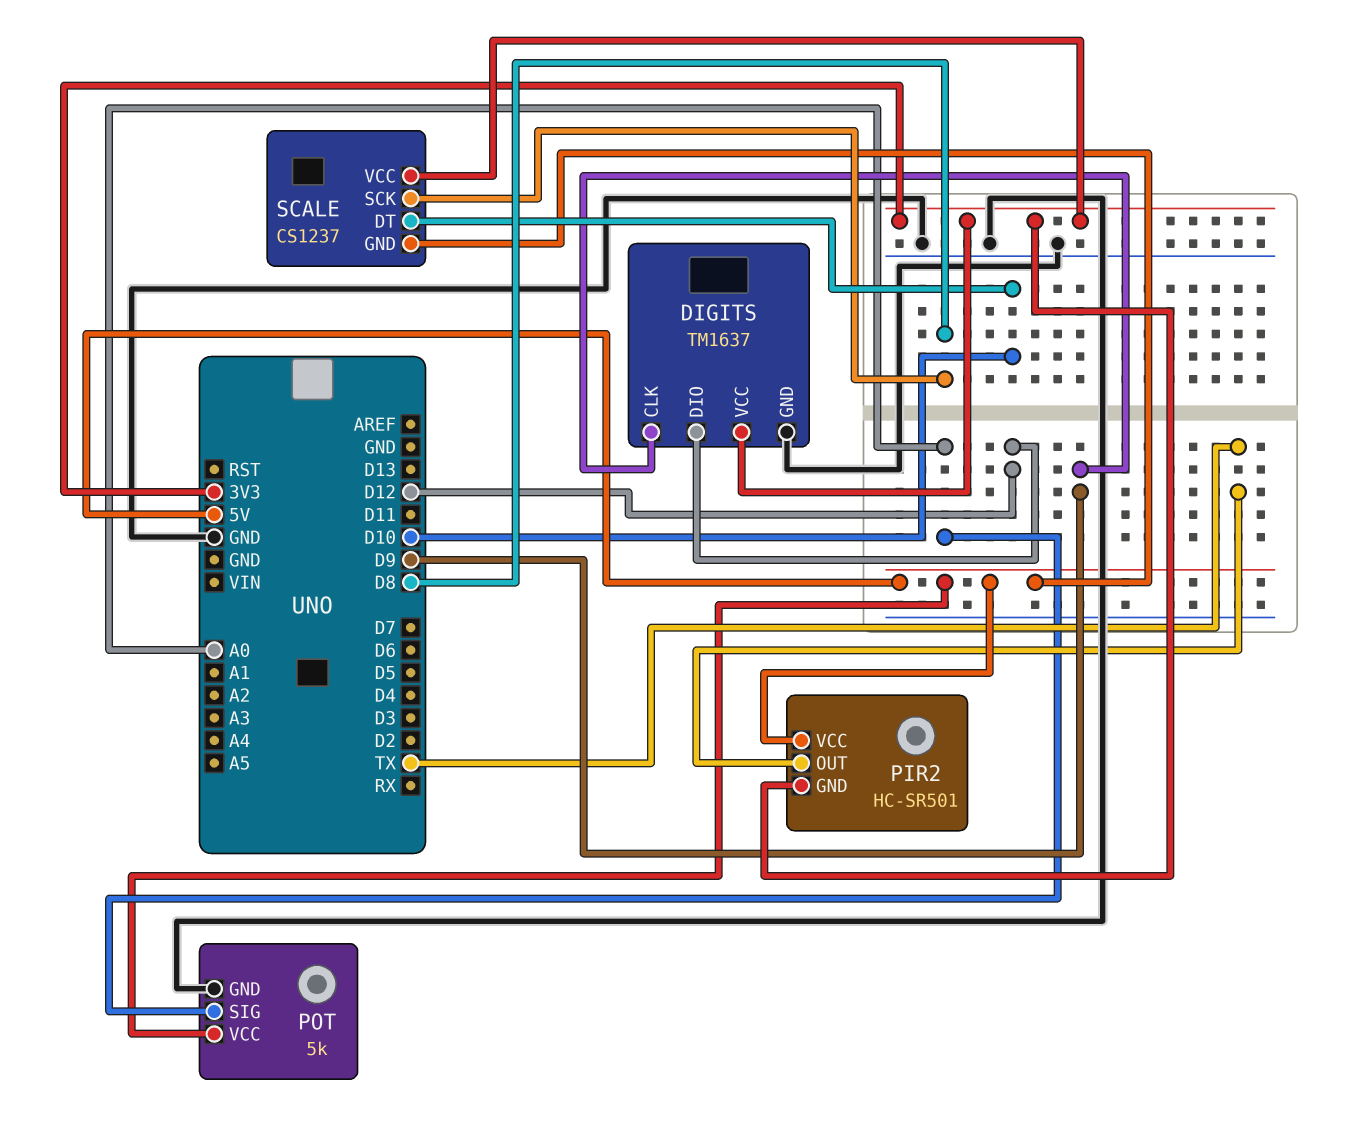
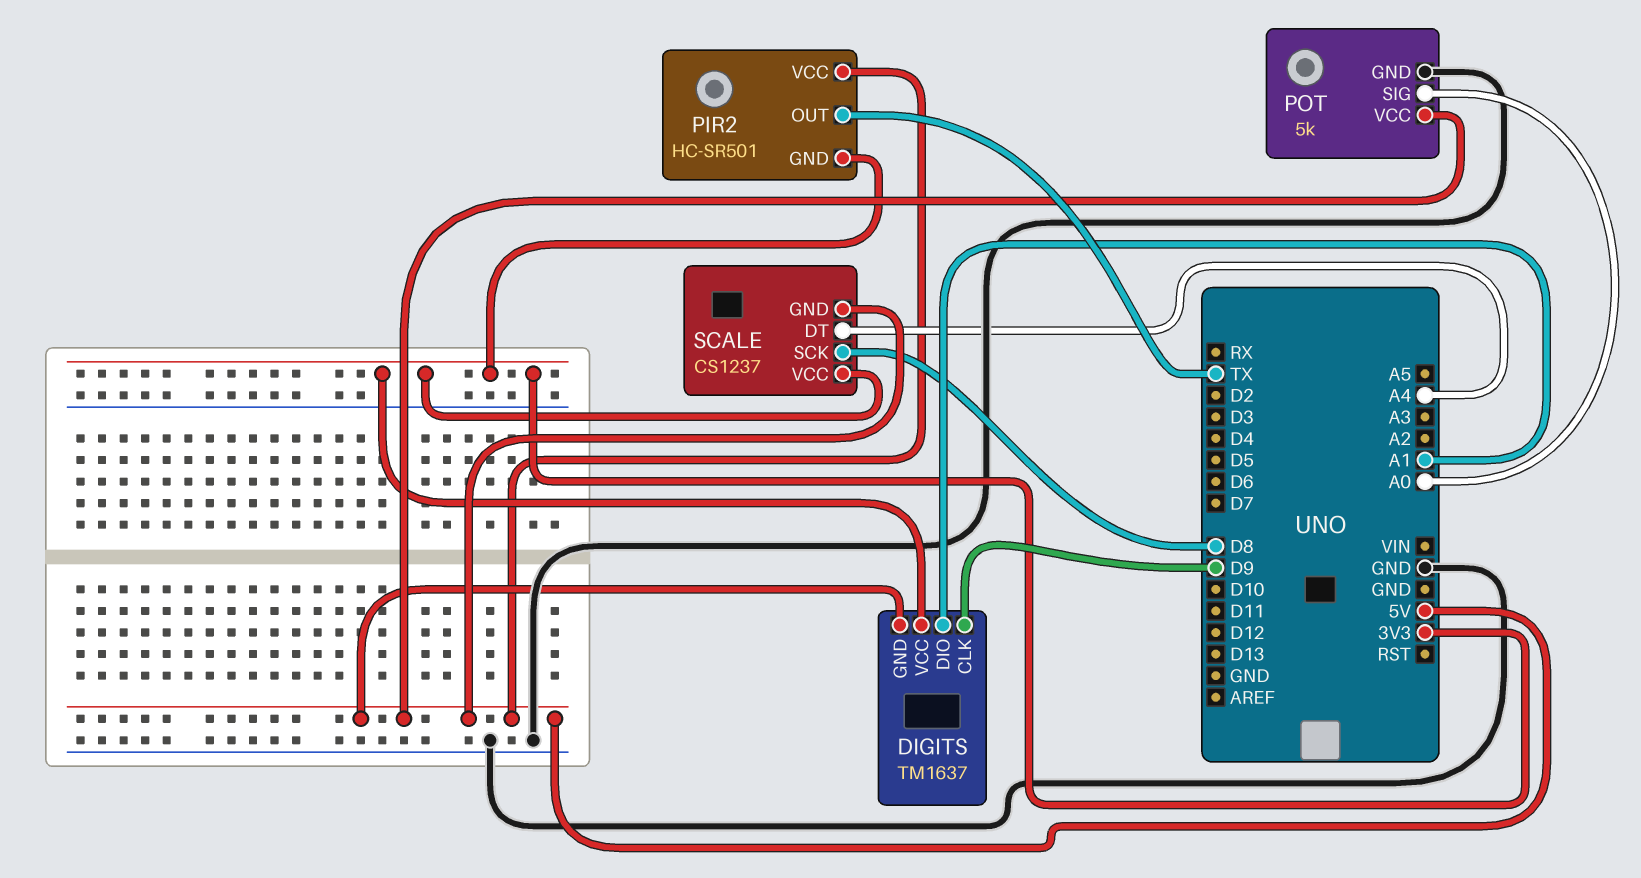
DIGITS pin DIO: D12 -> A1
DIGITS pin GND: GND -> 5V
SCALE pin DT: D10 -> A4

